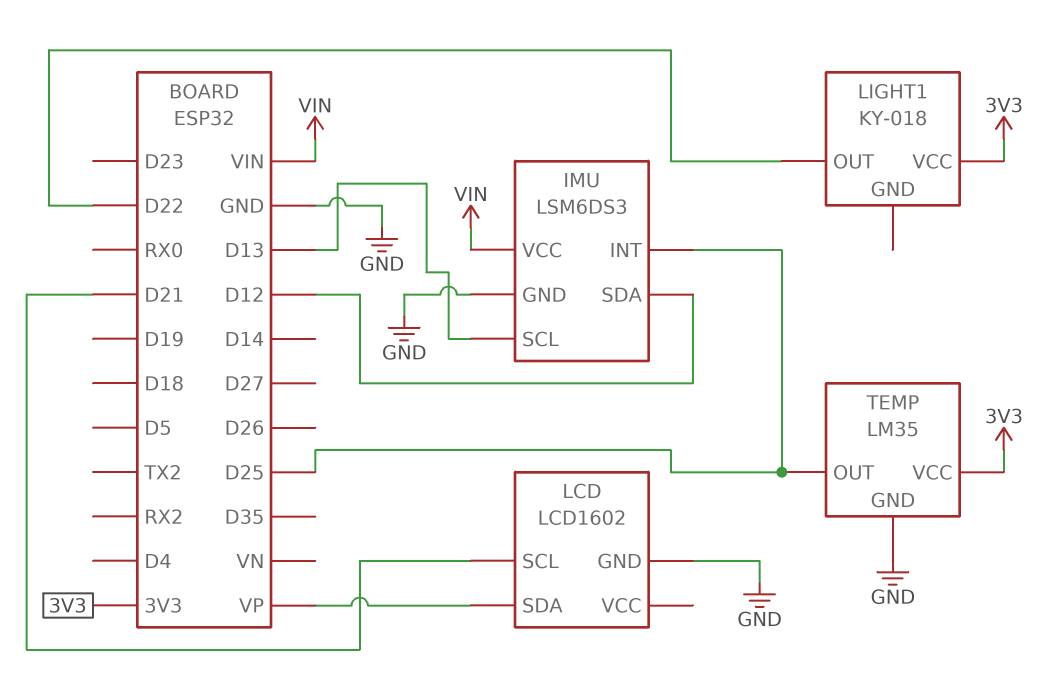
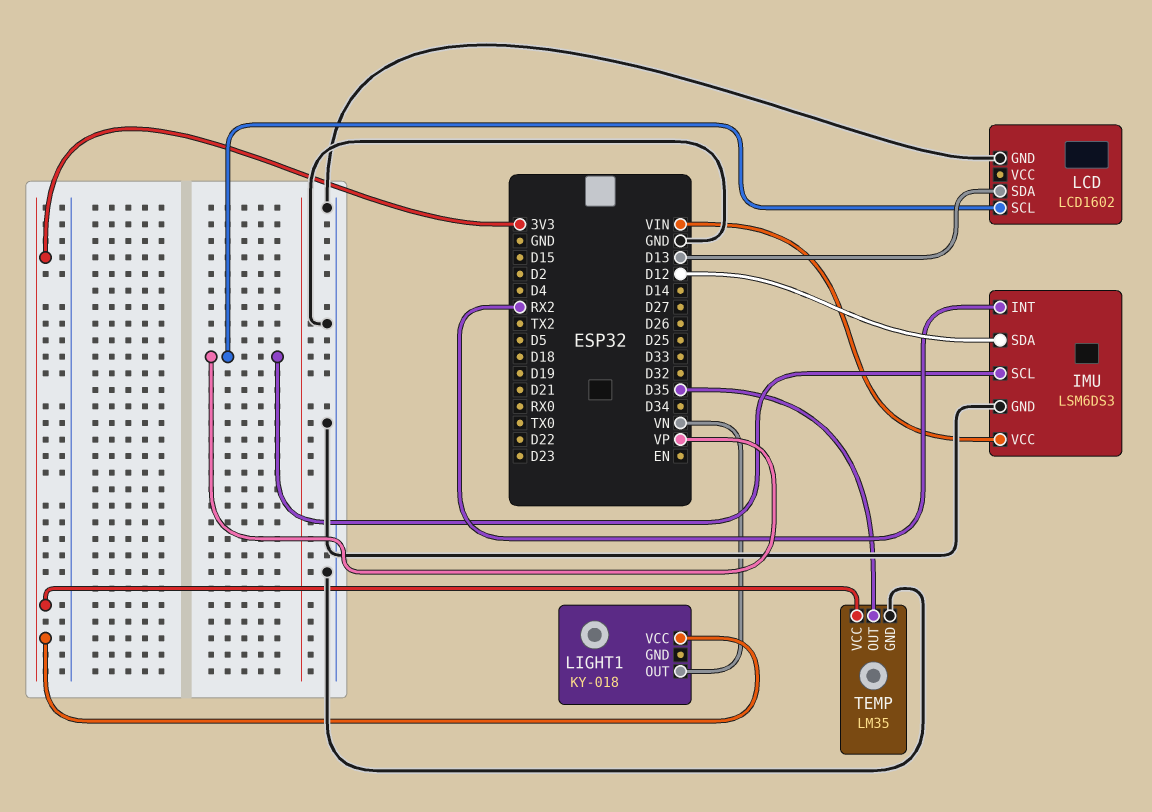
IMU pin INT: D25 -> RX2
IMU pin SCL: D13 -> VP
LCD pin SCL: D21 -> VP
LCD pin SDA: VP -> D13
LIGHT1 pin OUT: D22 -> VN
TEMP pin OUT: D25 -> D35

